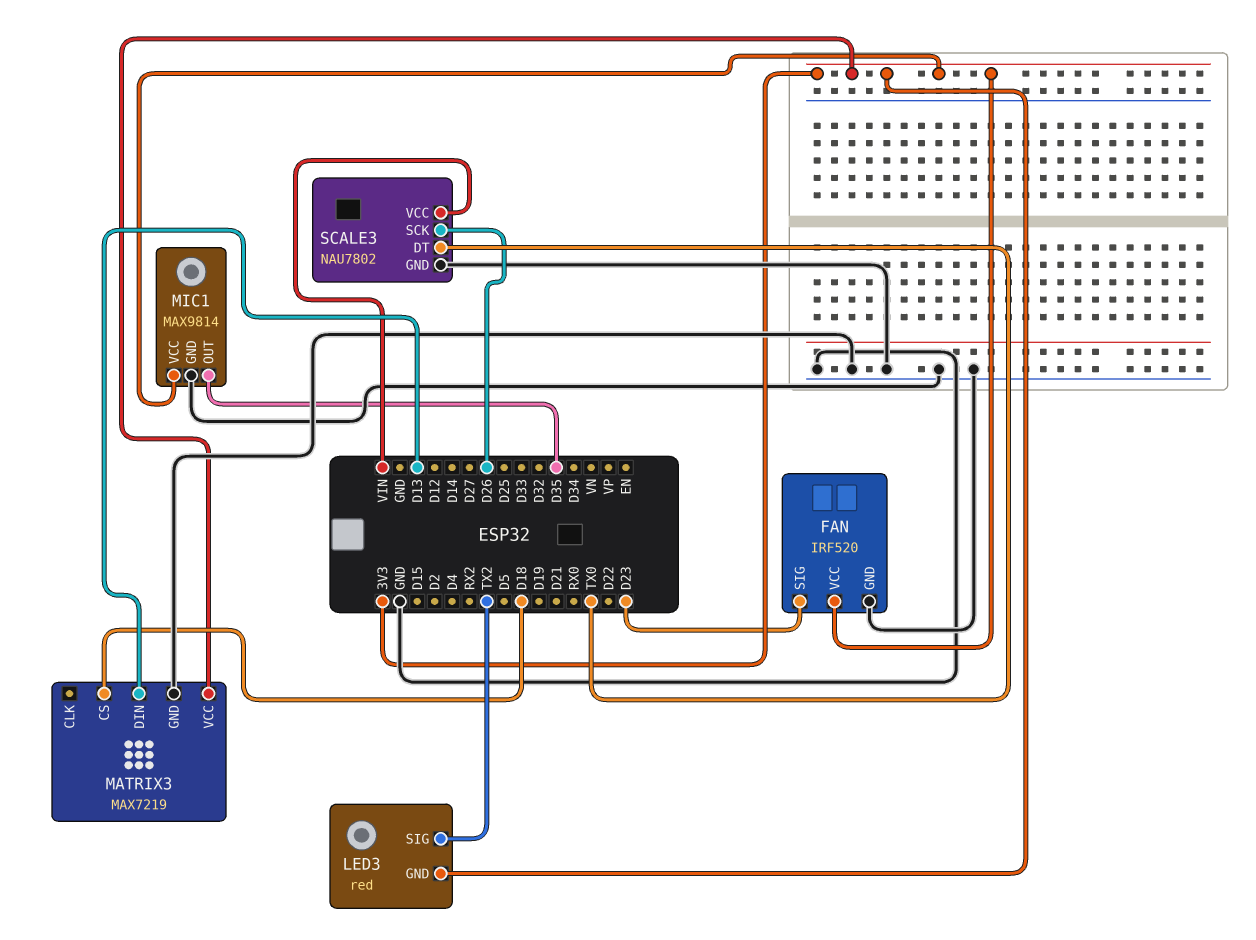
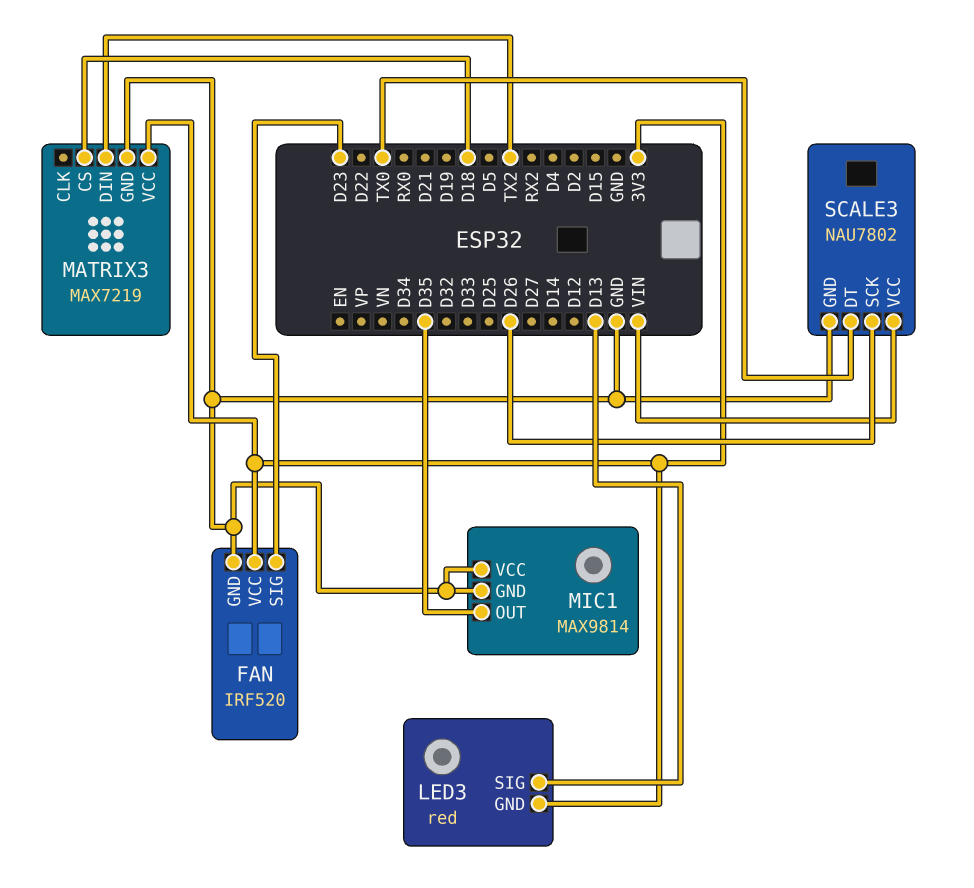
LED3 pin SIG: TX2 -> D13
MATRIX3 pin DIN: D13 -> TX2
MIC1 pin VCC: 3V3 -> GND

